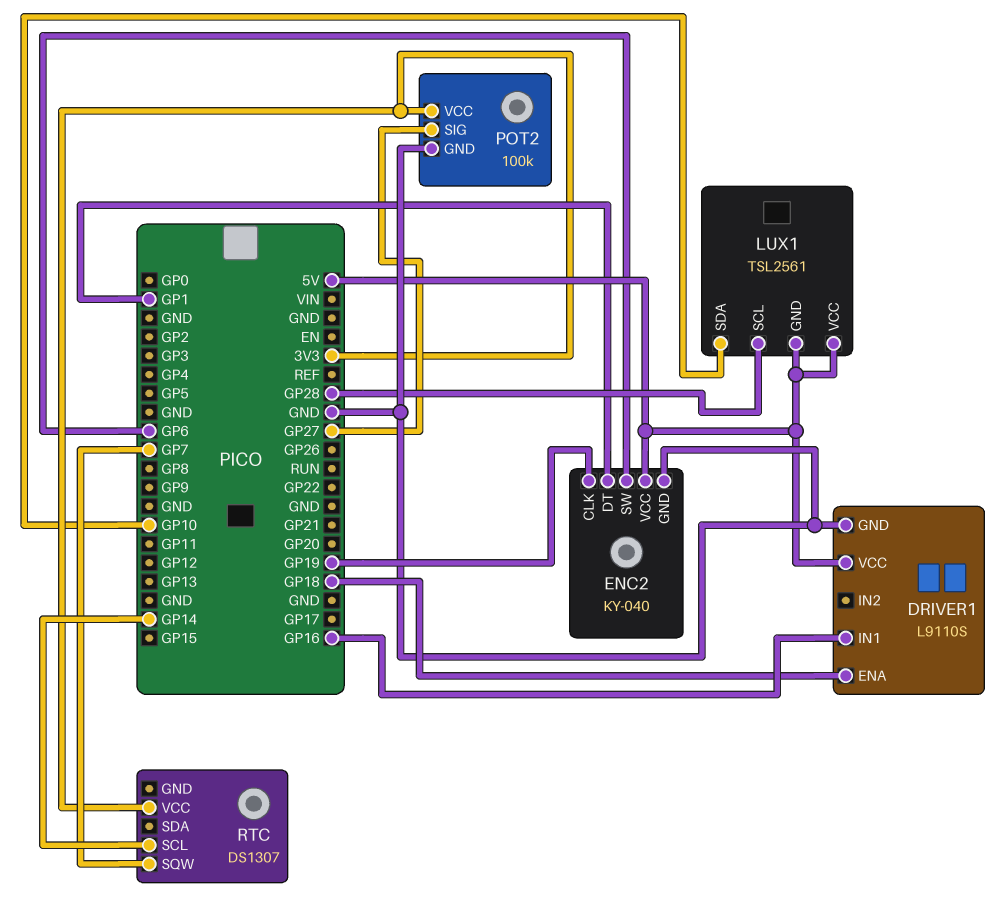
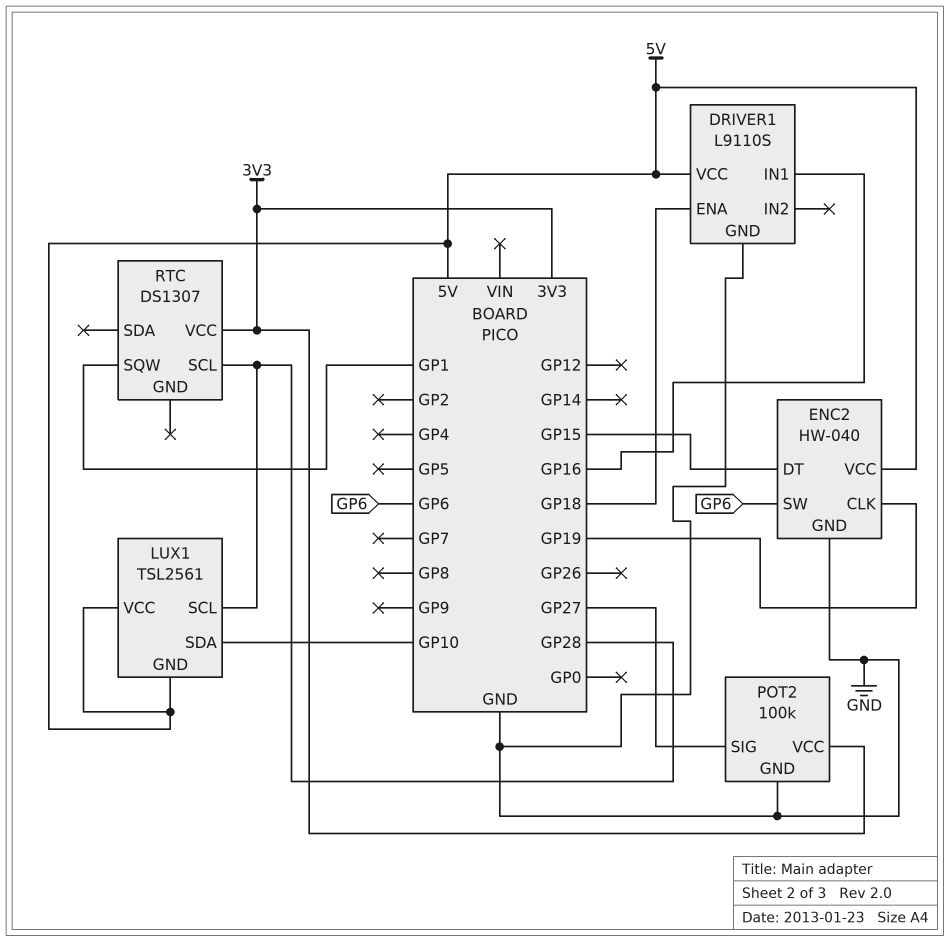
ENC2: KY-040 -> HW-040
ENC2 pin DT: GP1 -> GP15
RTC pin SCL: GP14 -> GP28
RTC pin SQW: GP7 -> GP1

